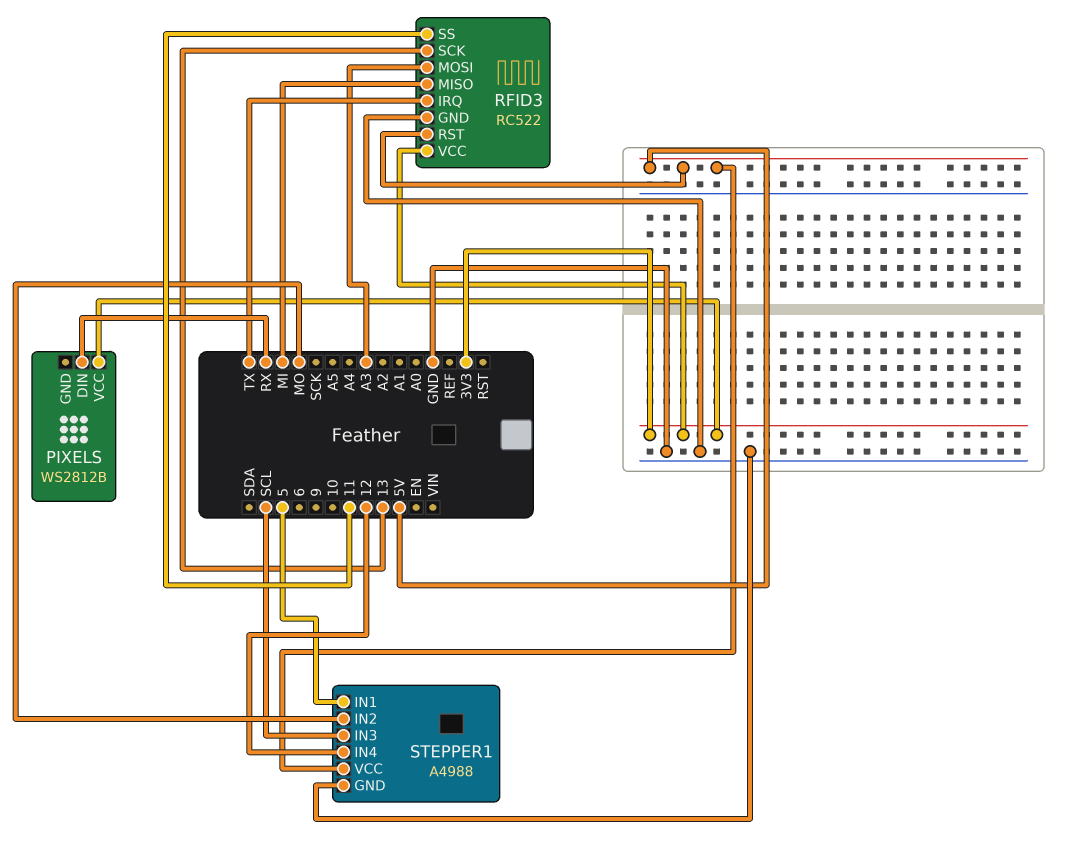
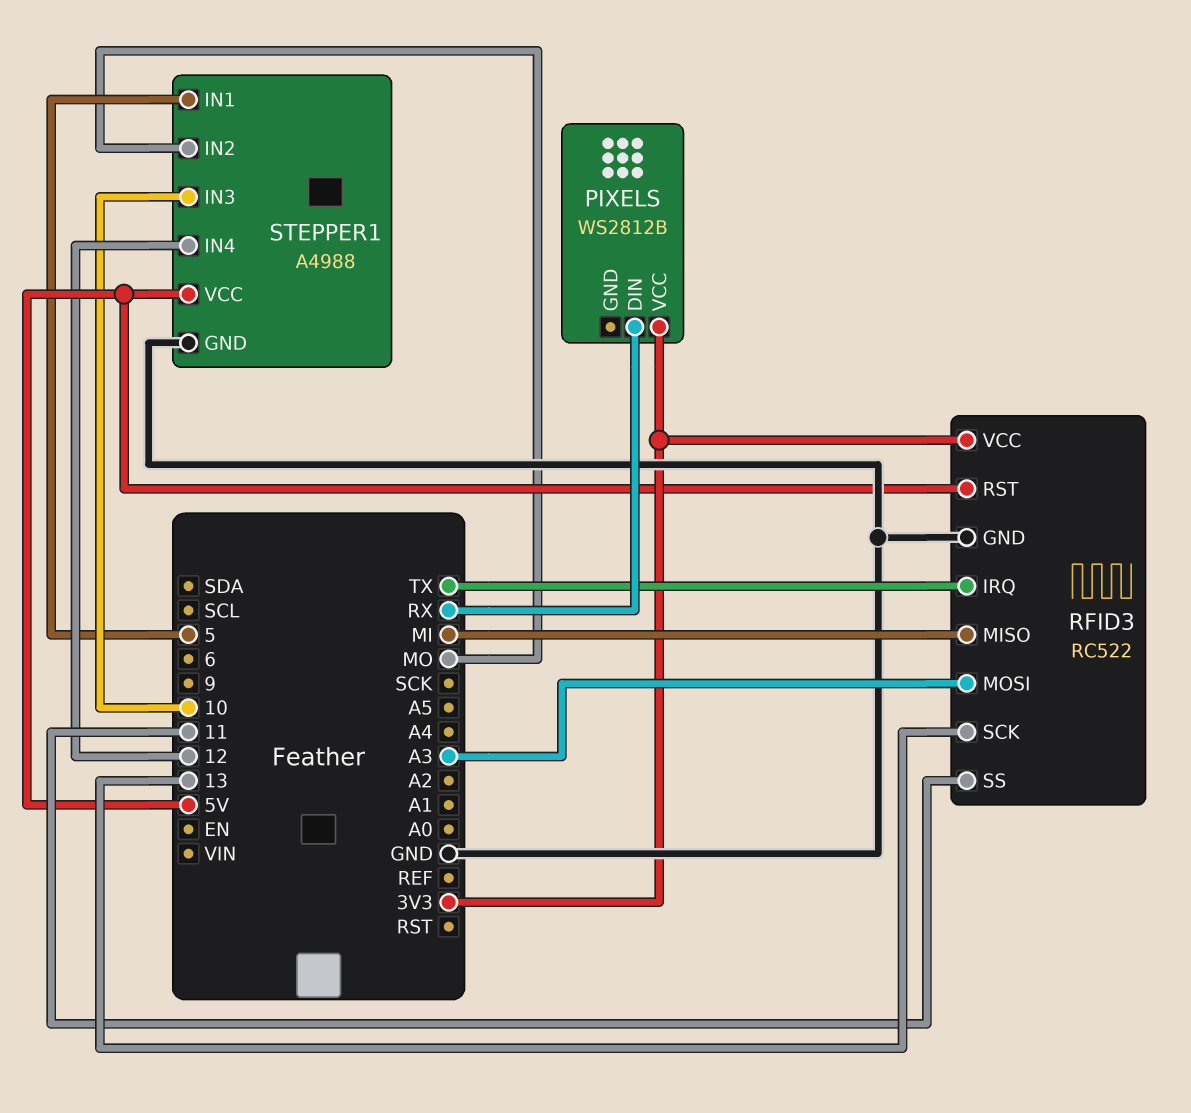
STEPPER1 pin IN3: SCL -> 10

